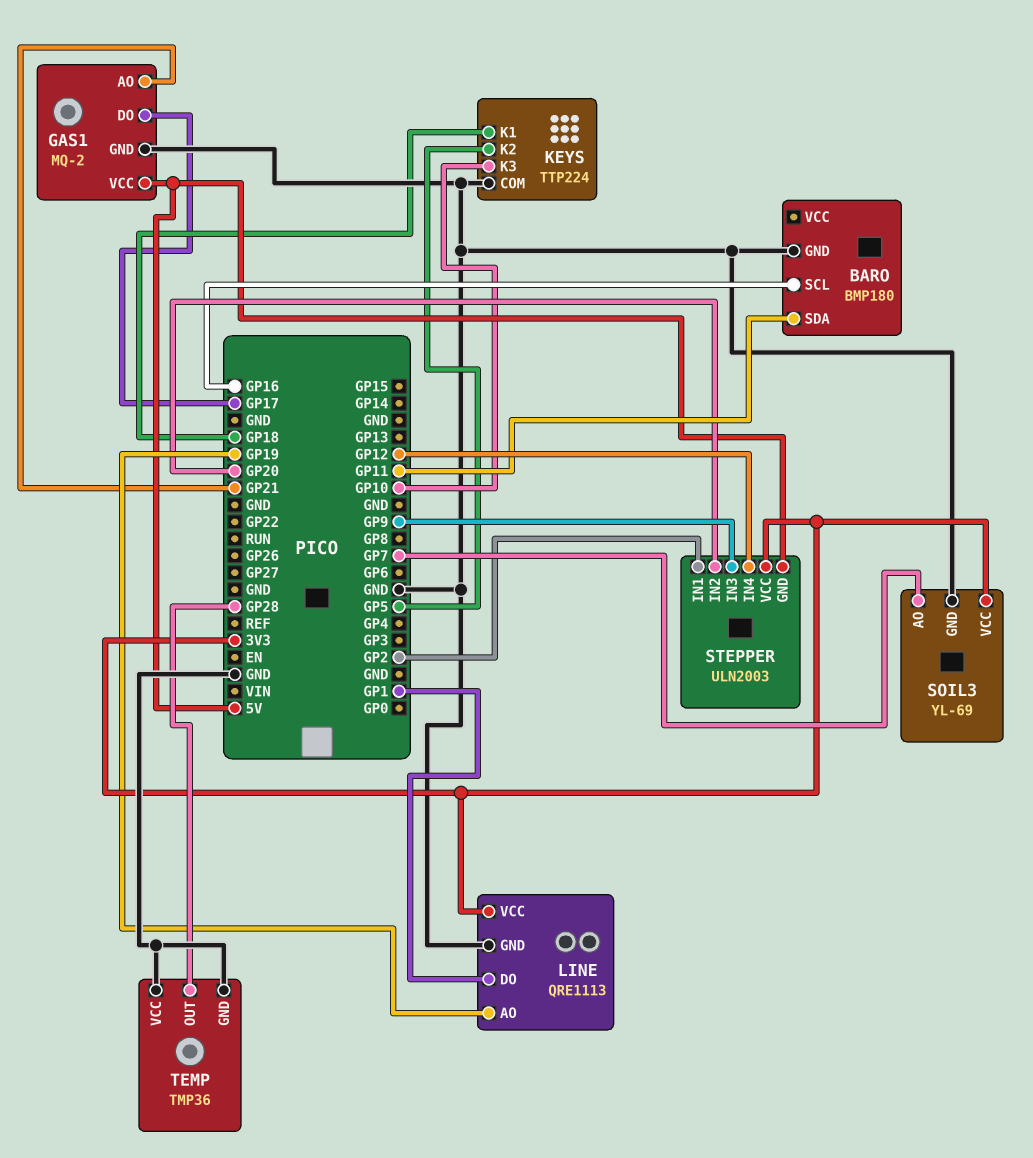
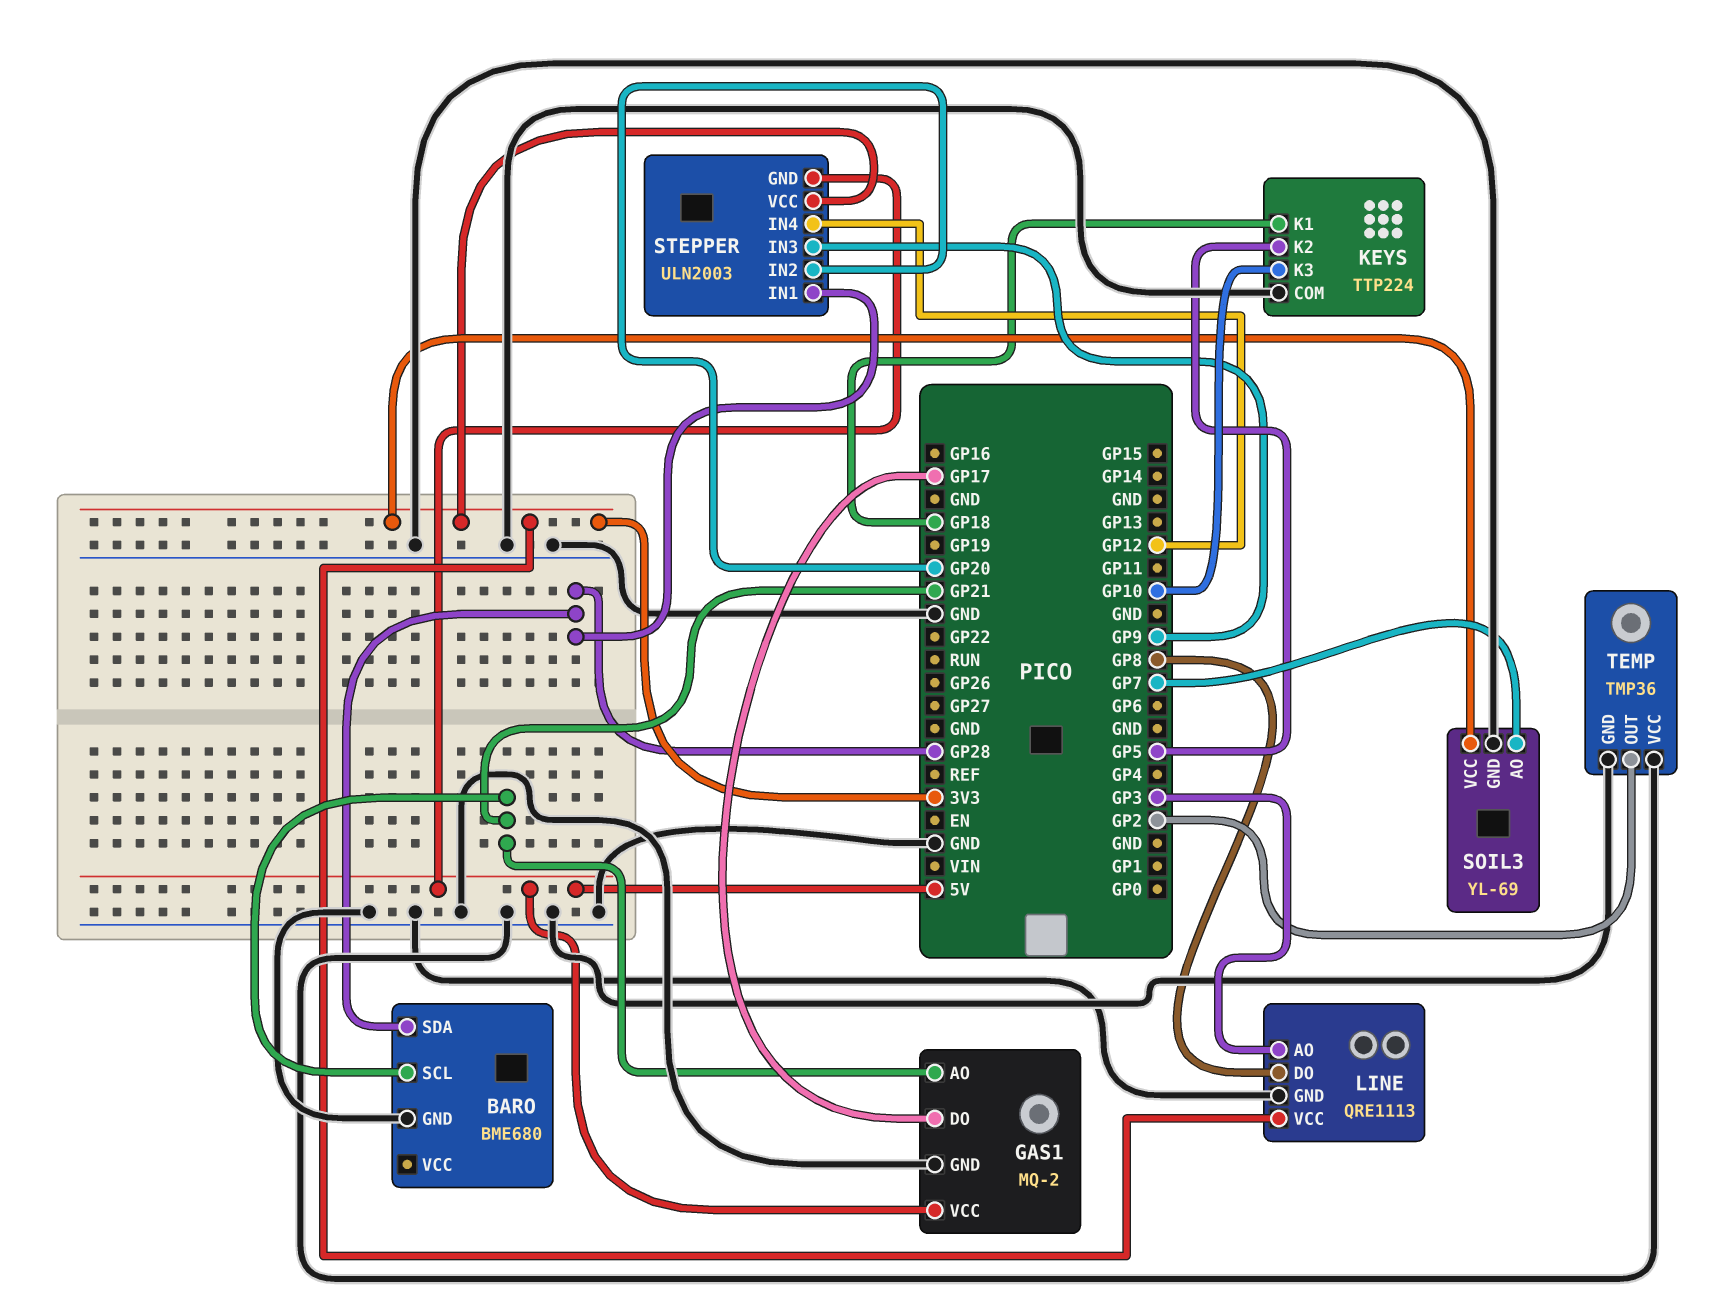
BARO: BMP180 -> BME680
BARO pin SCL: GP16 -> GP21
BARO pin SDA: GP11 -> GP28
LINE pin AO: GP19 -> GP3
LINE pin DO: GP1 -> GP8
STEPPER pin IN1: GP2 -> GP28
TEMP pin OUT: GP28 -> GP2

